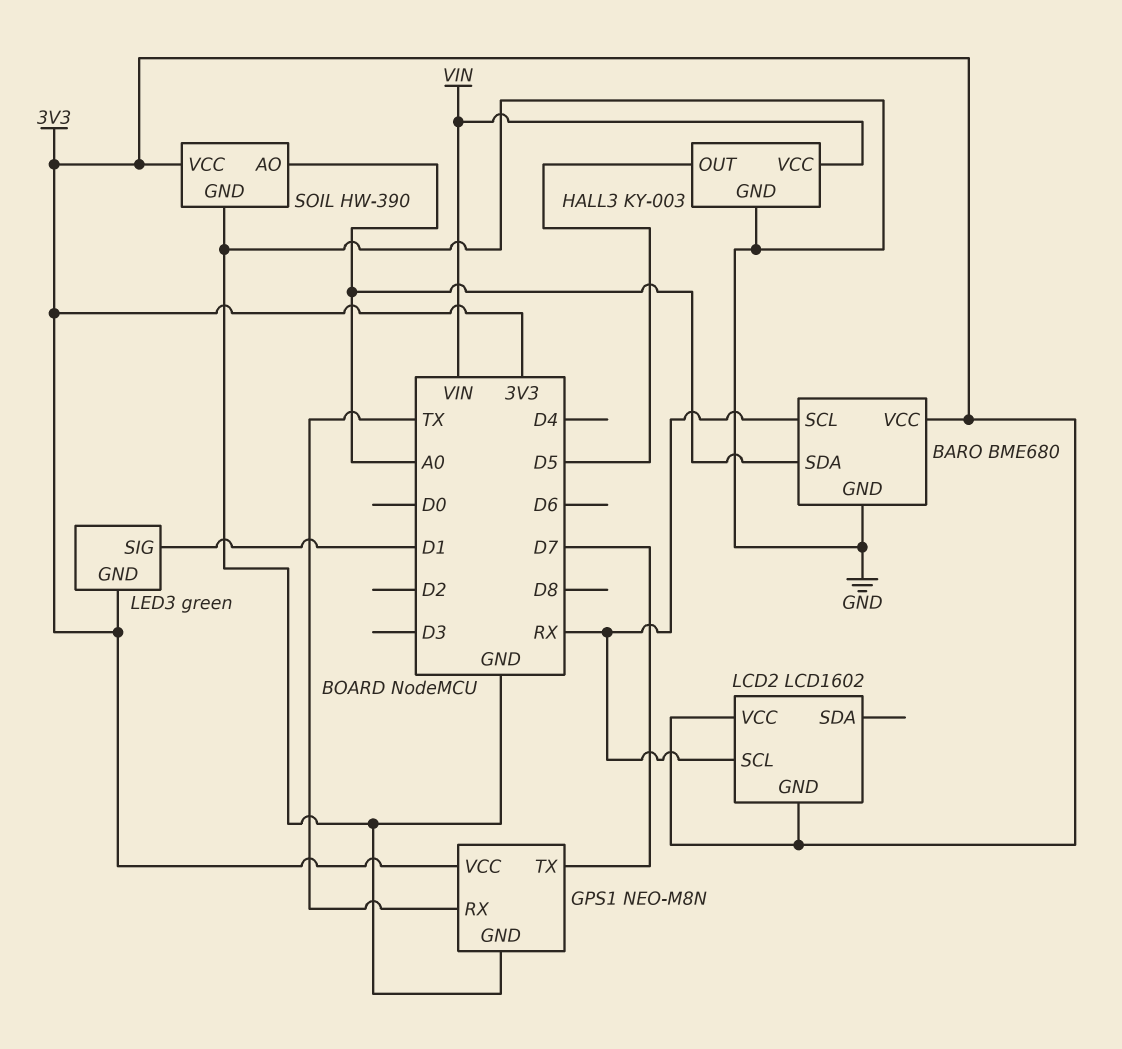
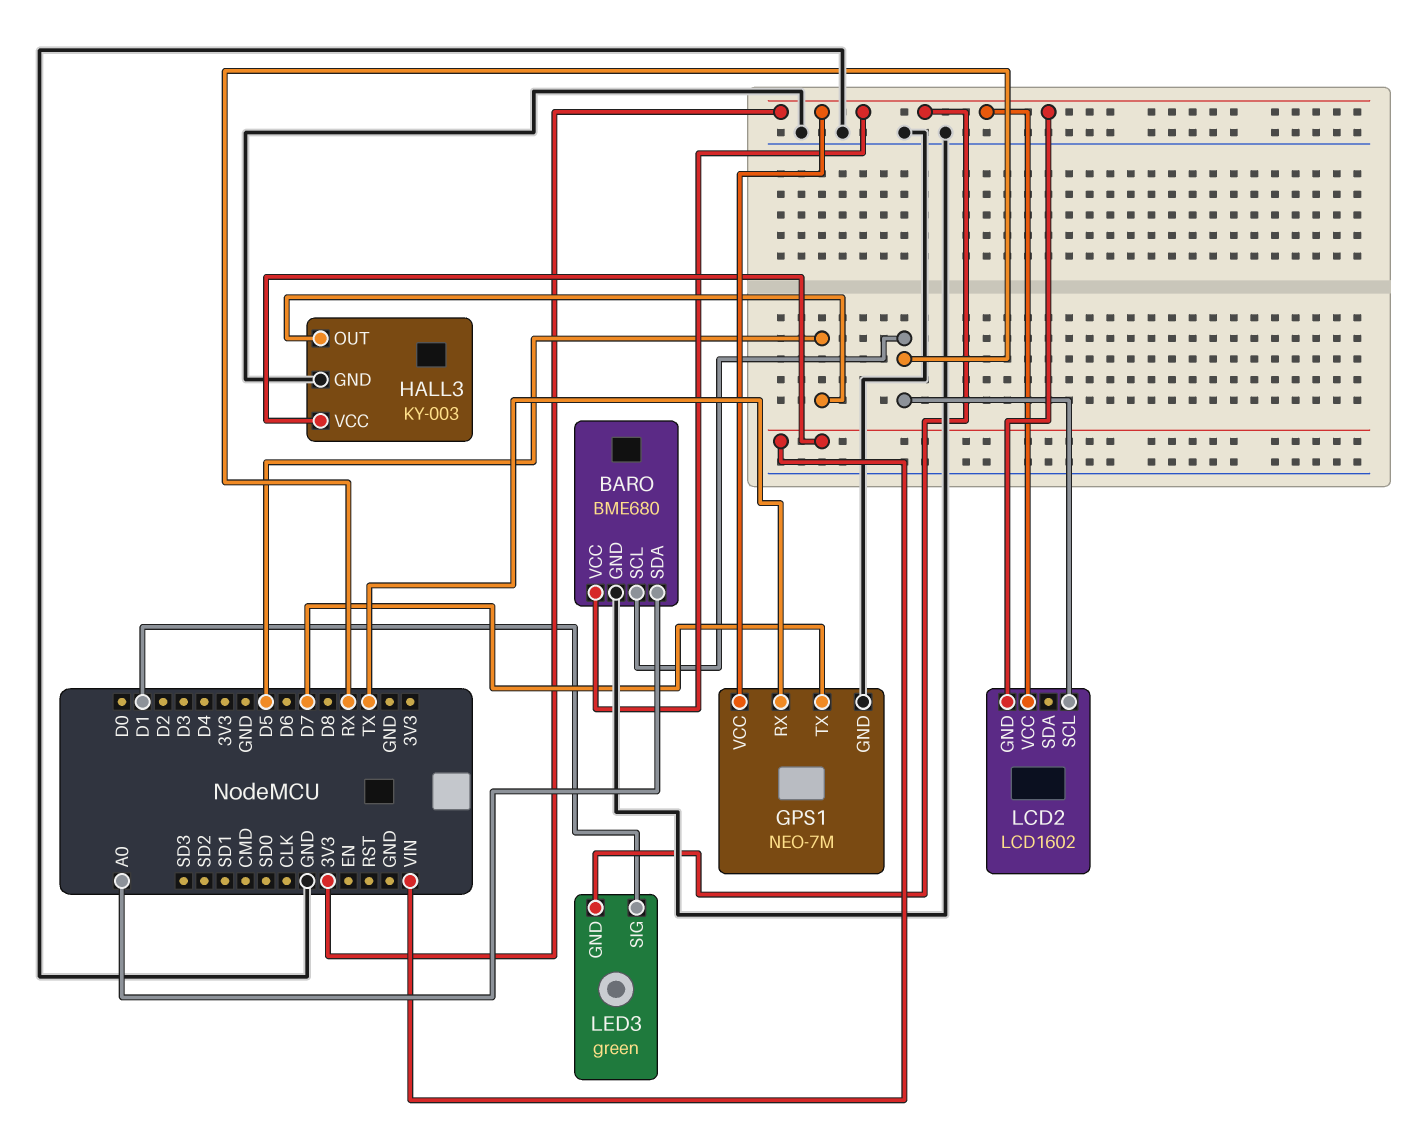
GPS1: NEO-M8N -> NEO-7M
SOIL: HW-390 -> none
SOIL pin AO: A0 -> none
SOIL pin GND: GND -> none
SOIL pin VCC: 3V3 -> none

